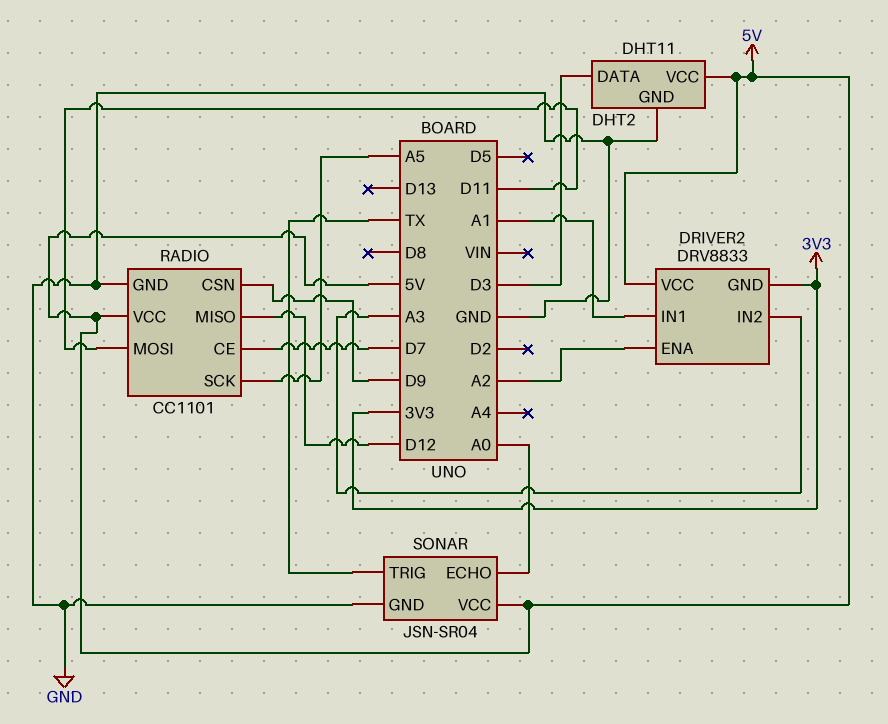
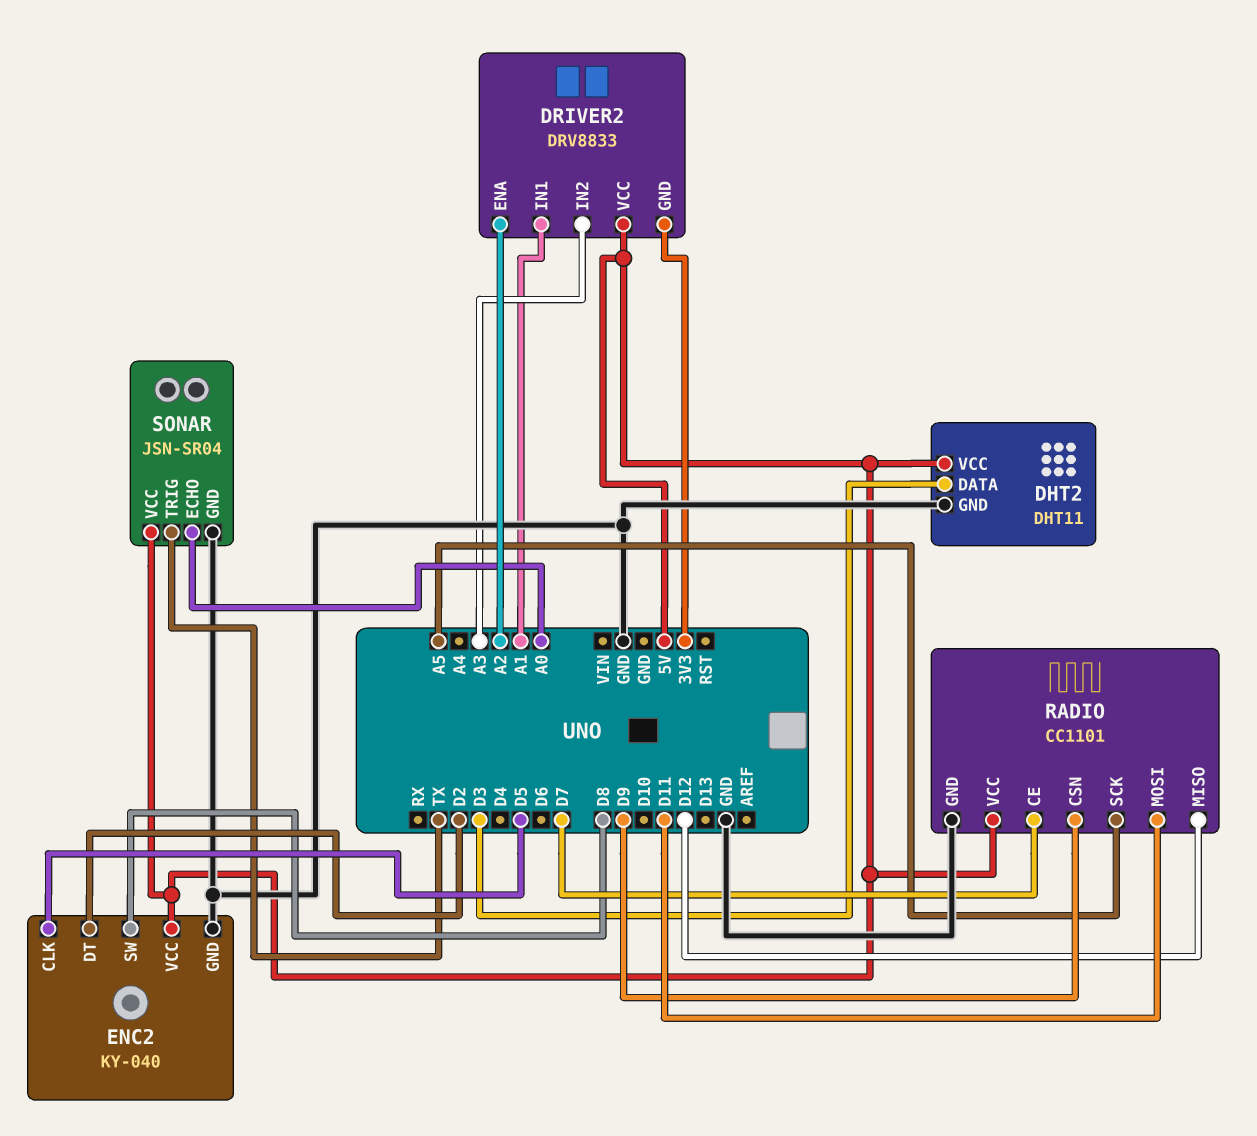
ENC2: none -> KY-040
ENC2 pin CLK: none -> D5
ENC2 pin DT: none -> D2
ENC2 pin GND: none -> GND
ENC2 pin SW: none -> D8
ENC2 pin VCC: none -> 5V

